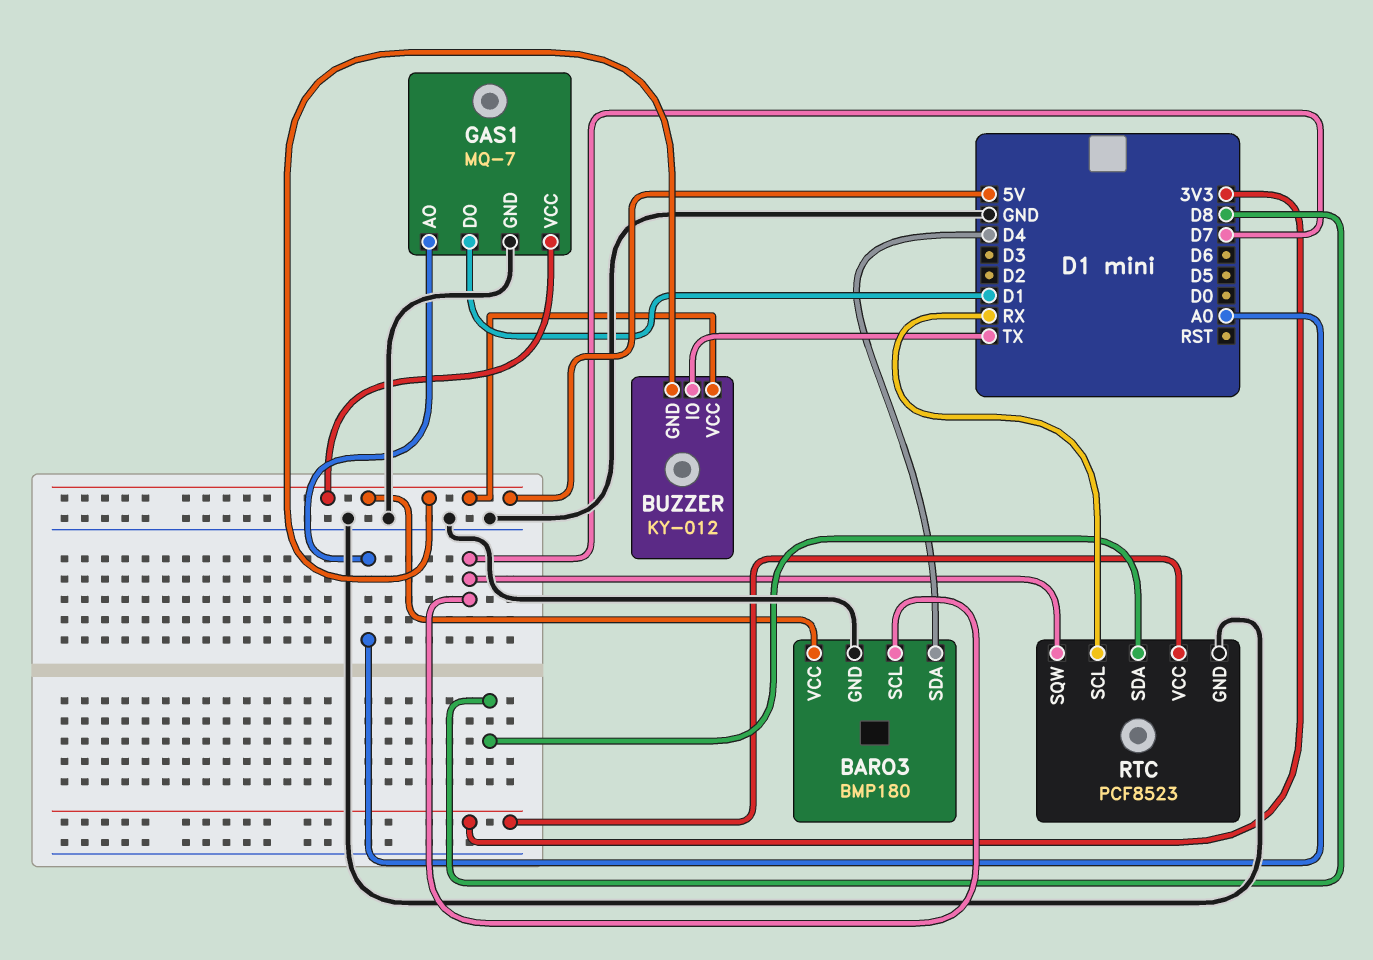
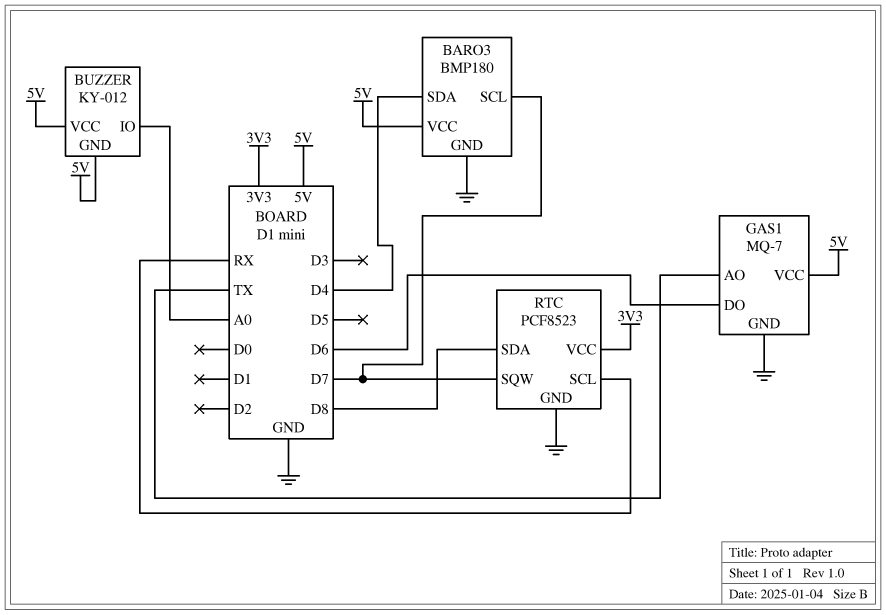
BUZZER pin IO: TX -> A0
GAS1 pin AO: A0 -> TX
GAS1 pin DO: D1 -> D6

